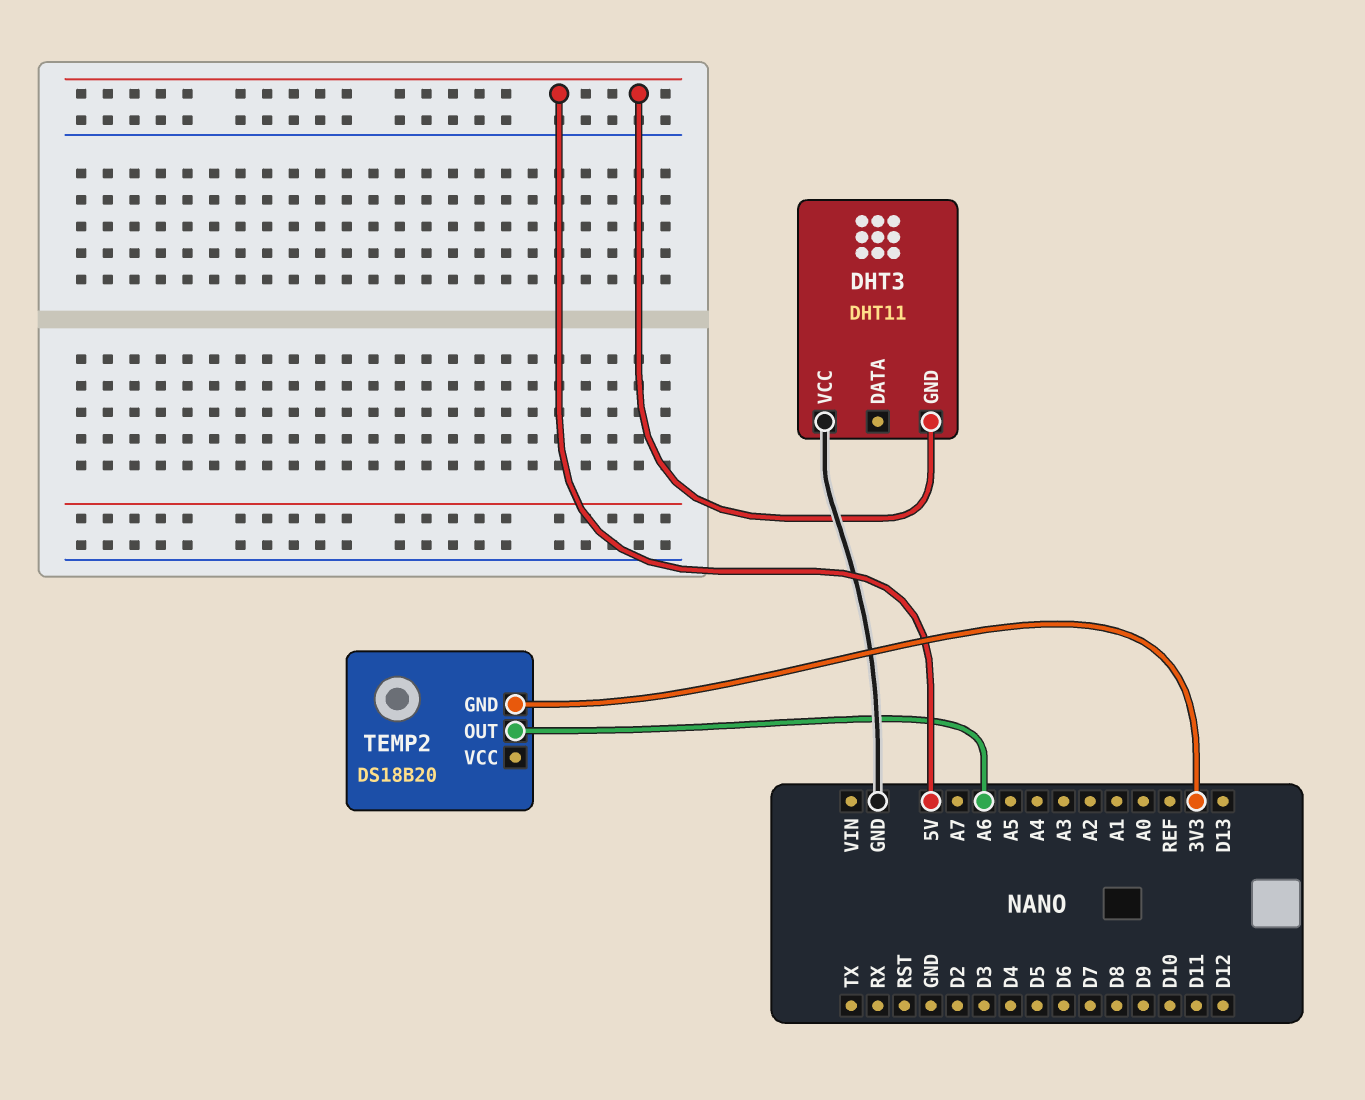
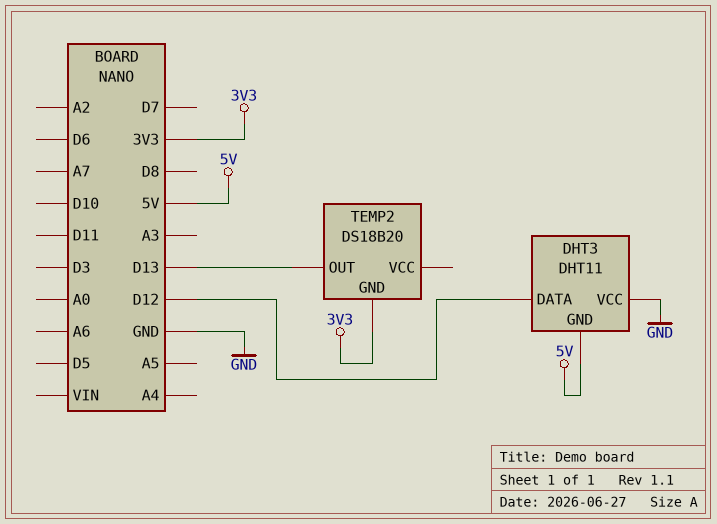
DHT3 pin DATA: none -> D12
TEMP2 pin OUT: A6 -> D13

